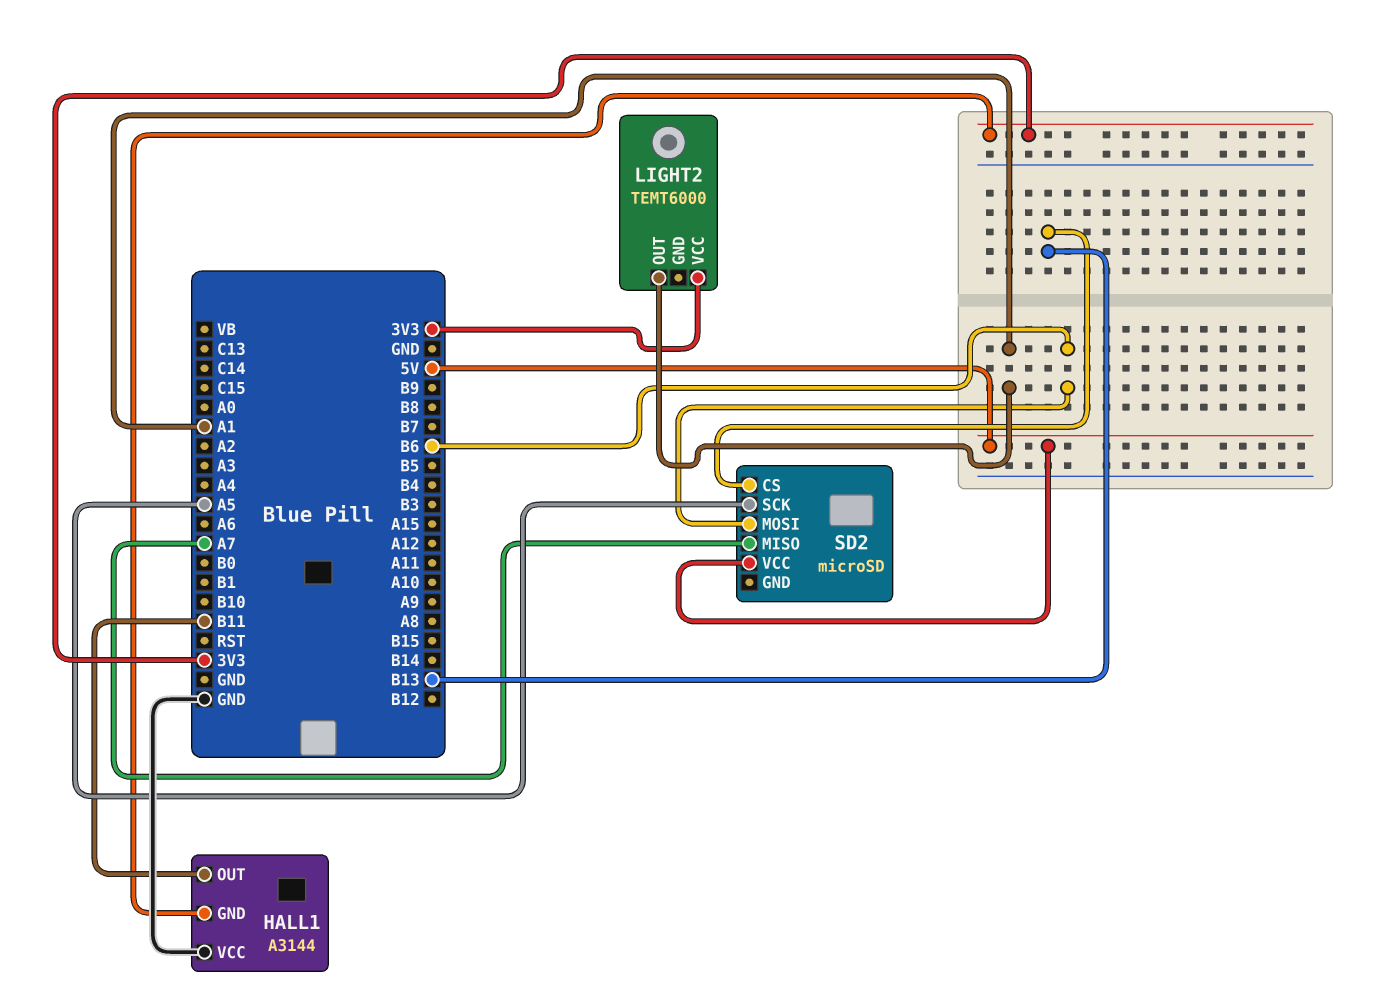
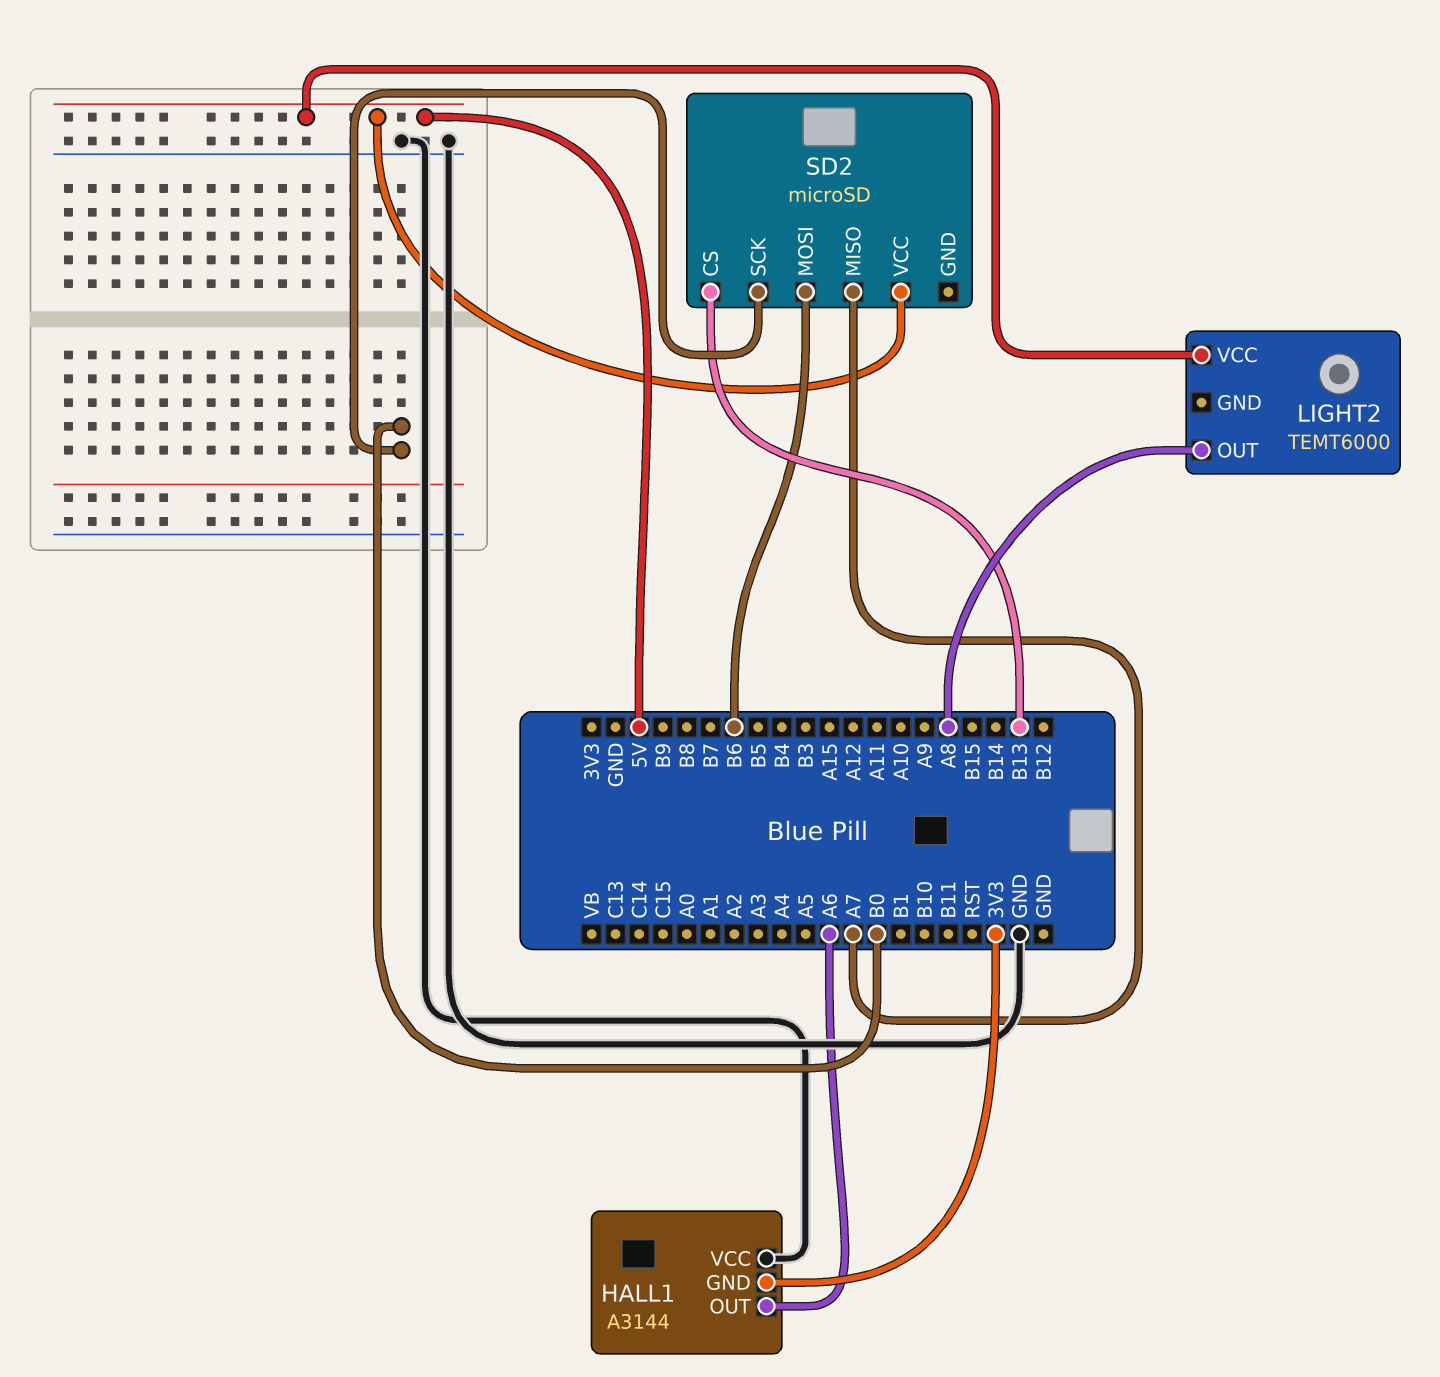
HALL1 pin OUT: B11 -> A6
LIGHT2 pin OUT: A1 -> A8
LIGHT2 pin VCC: 3V3 -> 5V
SD2 pin SCK: A5 -> B0

